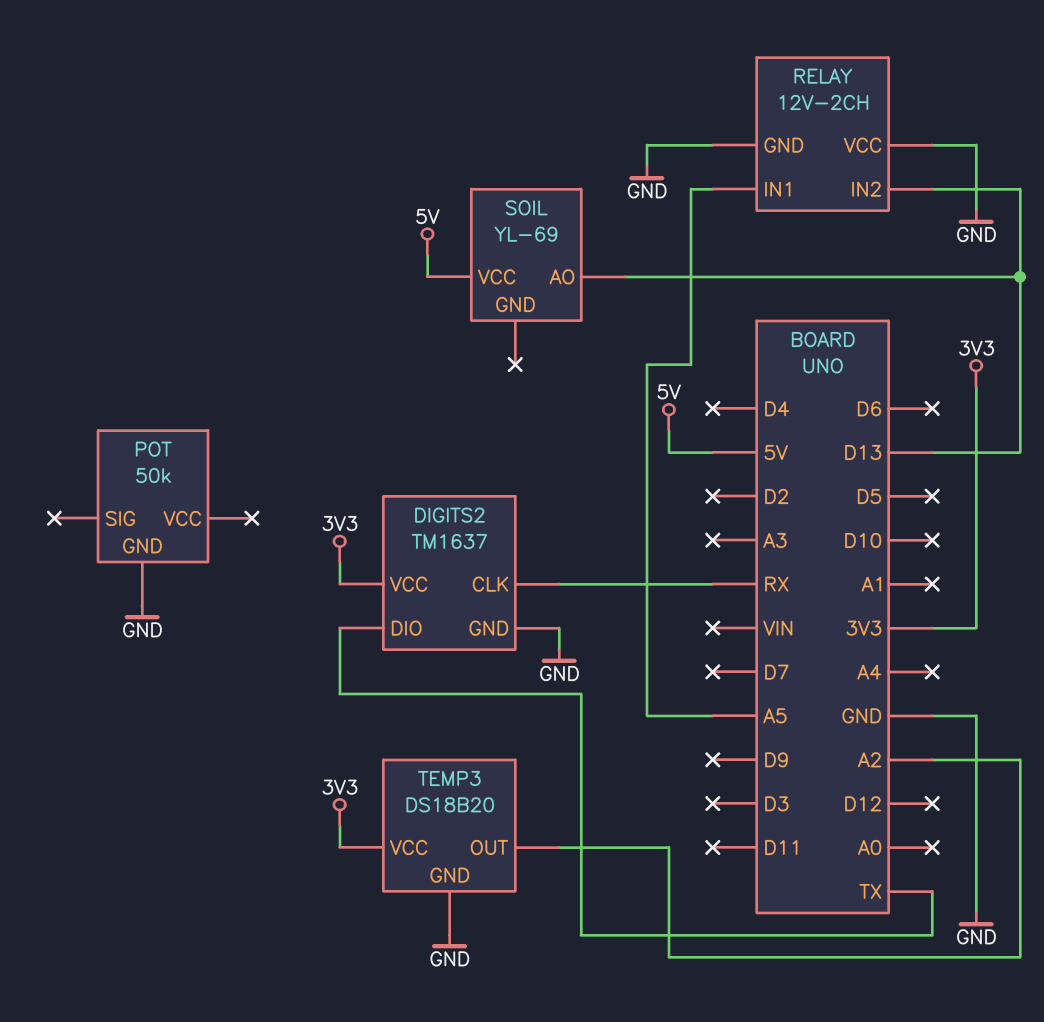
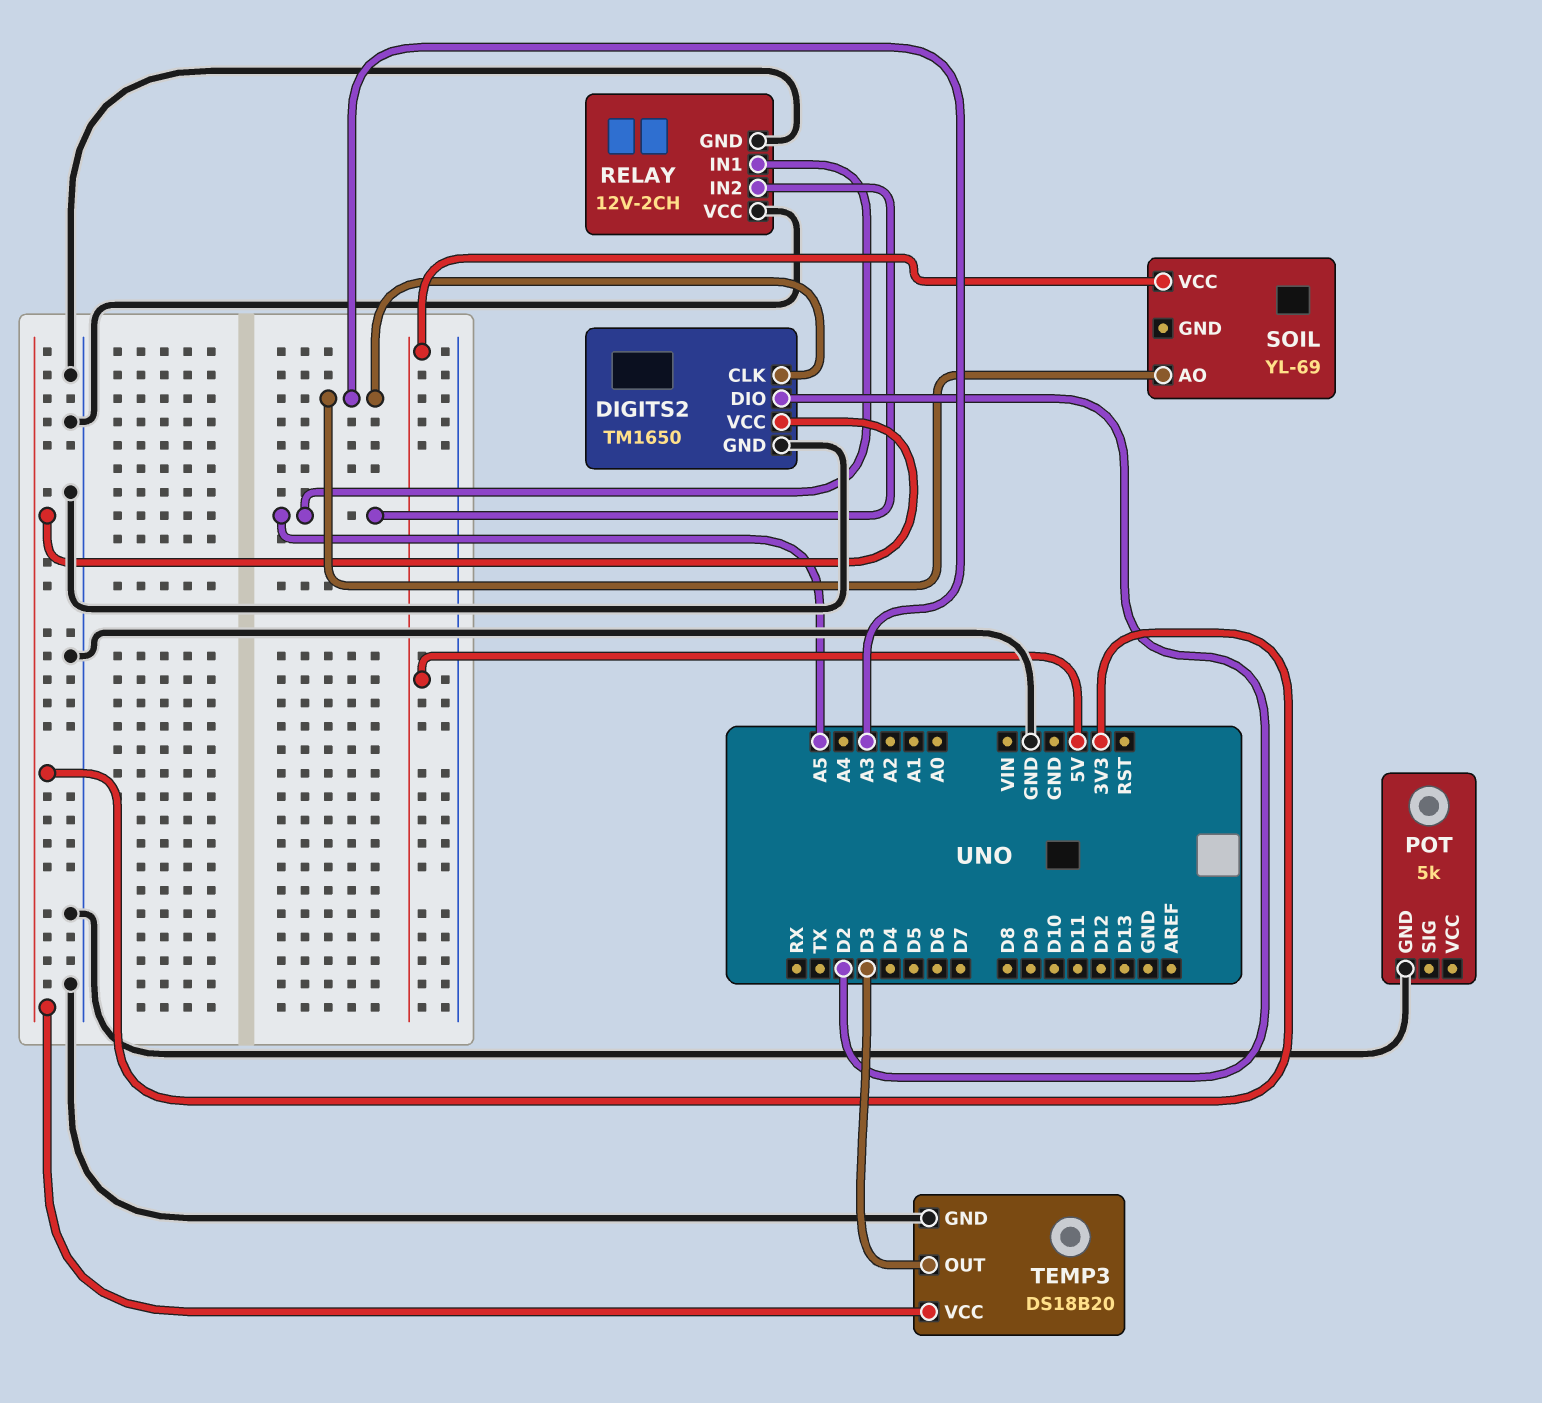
DIGITS2: TM1637 -> TM1650
DIGITS2 pin CLK: RX -> A3
DIGITS2 pin DIO: TX -> D2
POT: 50k -> 5k
RELAY pin IN2: D13 -> A5
SOIL pin AO: D13 -> A3
TEMP3 pin OUT: A2 -> D3

